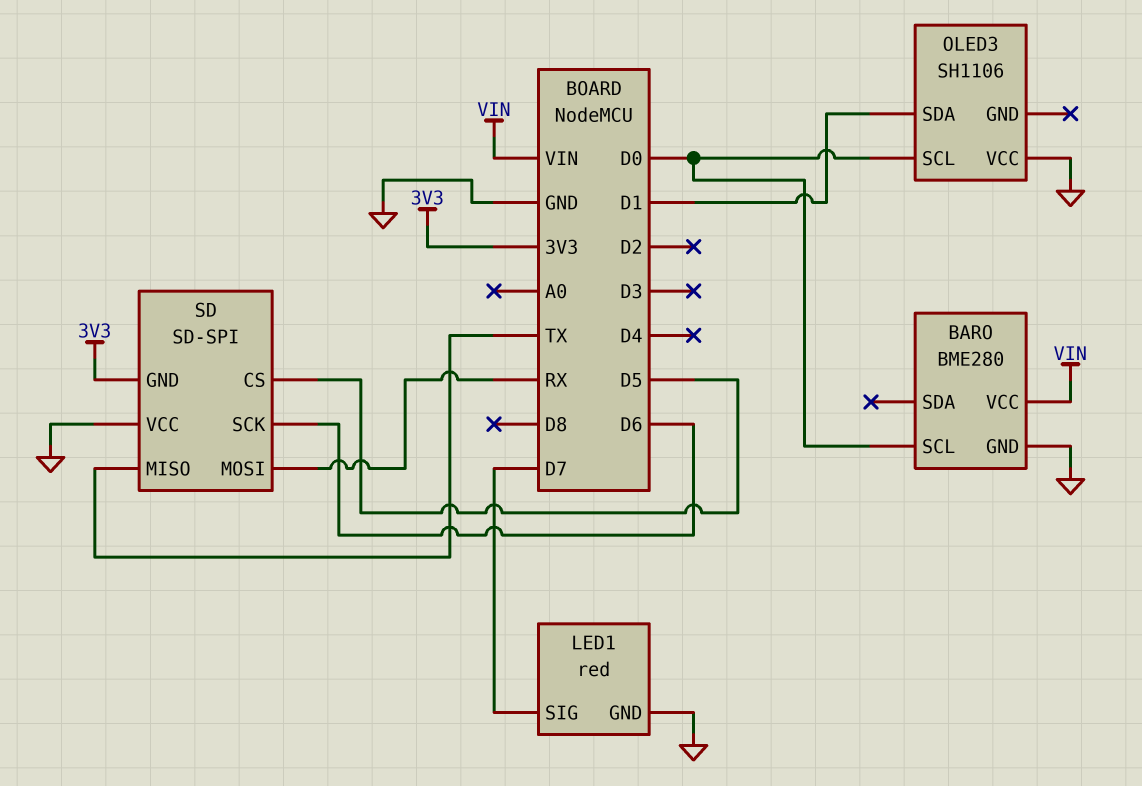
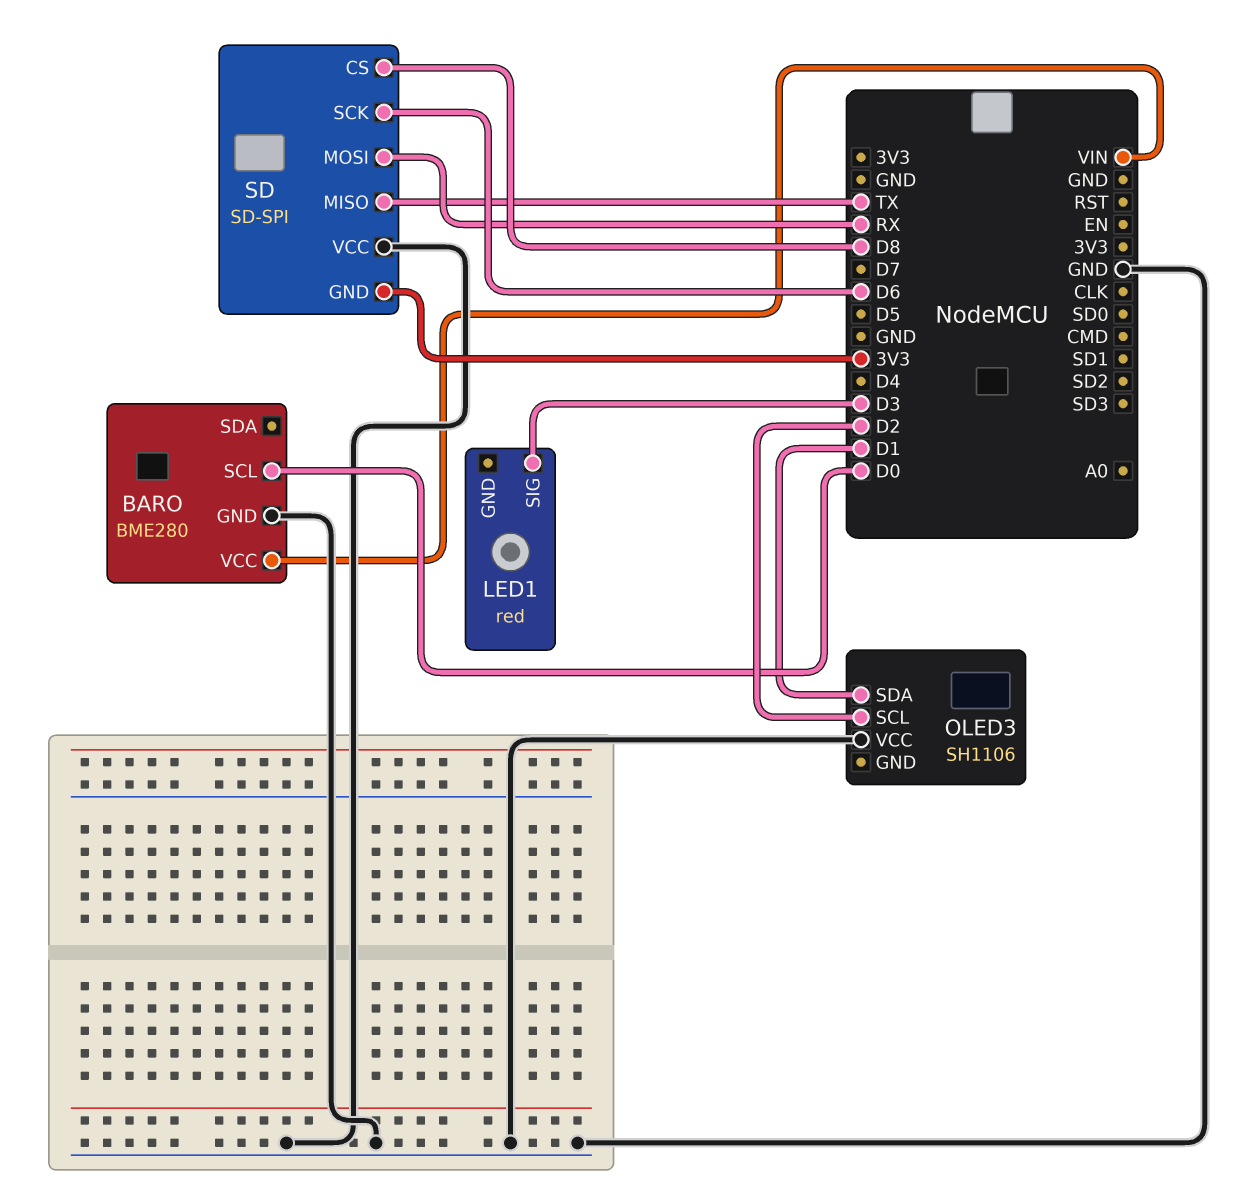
LED1 pin GND: GND -> none
LED1 pin SIG: D7 -> D3
OLED3 pin SCL: D0 -> D2
SD pin CS: D5 -> D8

